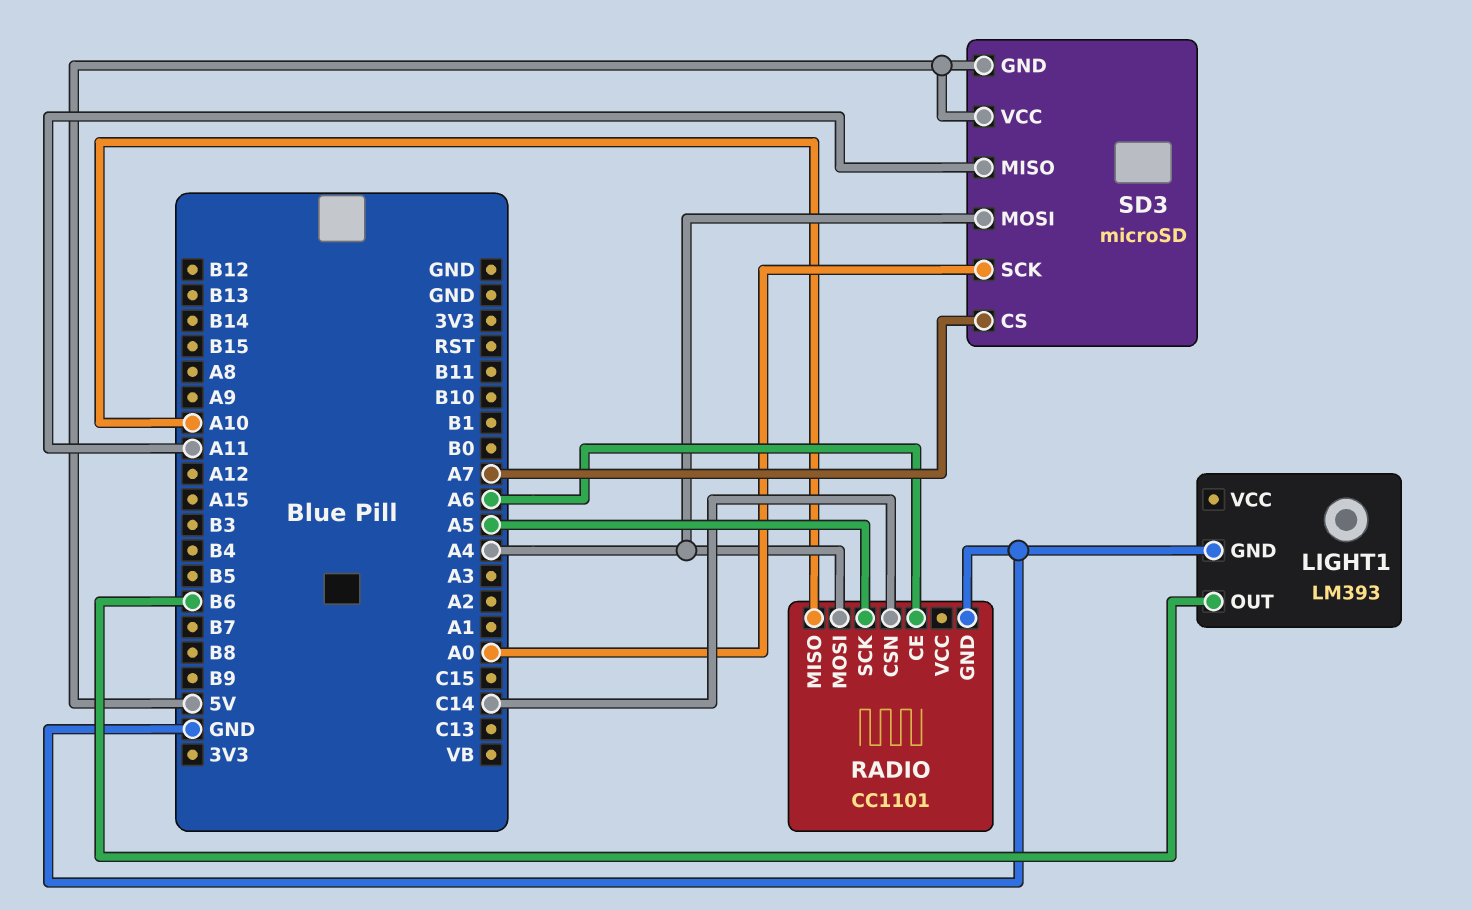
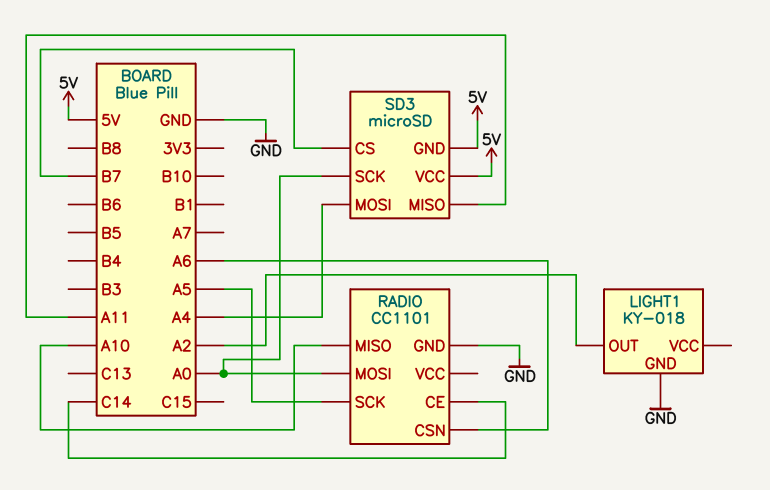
LIGHT1: LM393 -> KY-018
LIGHT1 pin OUT: B6 -> A2
RADIO pin CE: A6 -> C14
RADIO pin CSN: C14 -> A6
RADIO pin MOSI: A4 -> A0
SD3 pin CS: A7 -> B7

